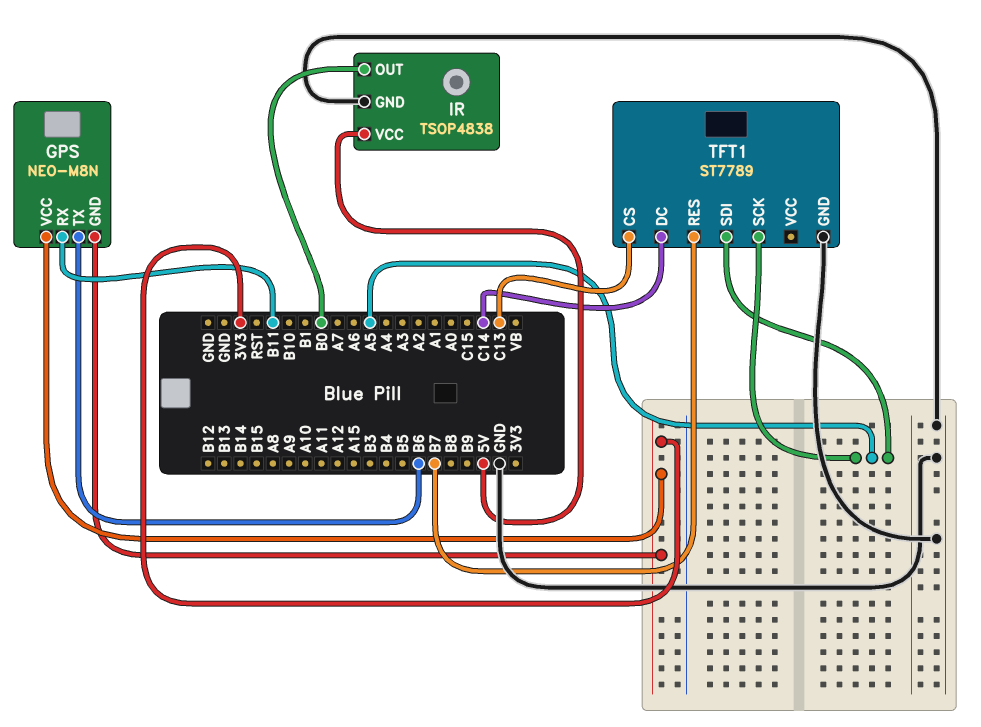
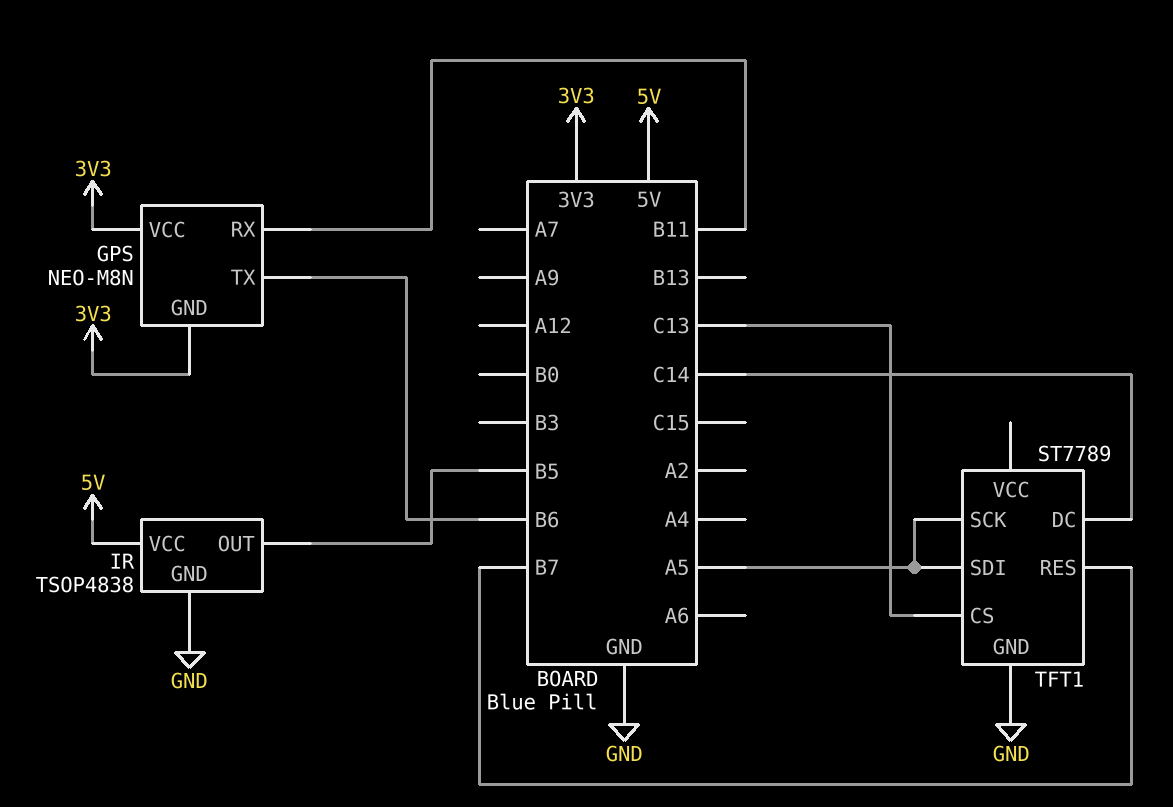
IR pin OUT: B0 -> B5

